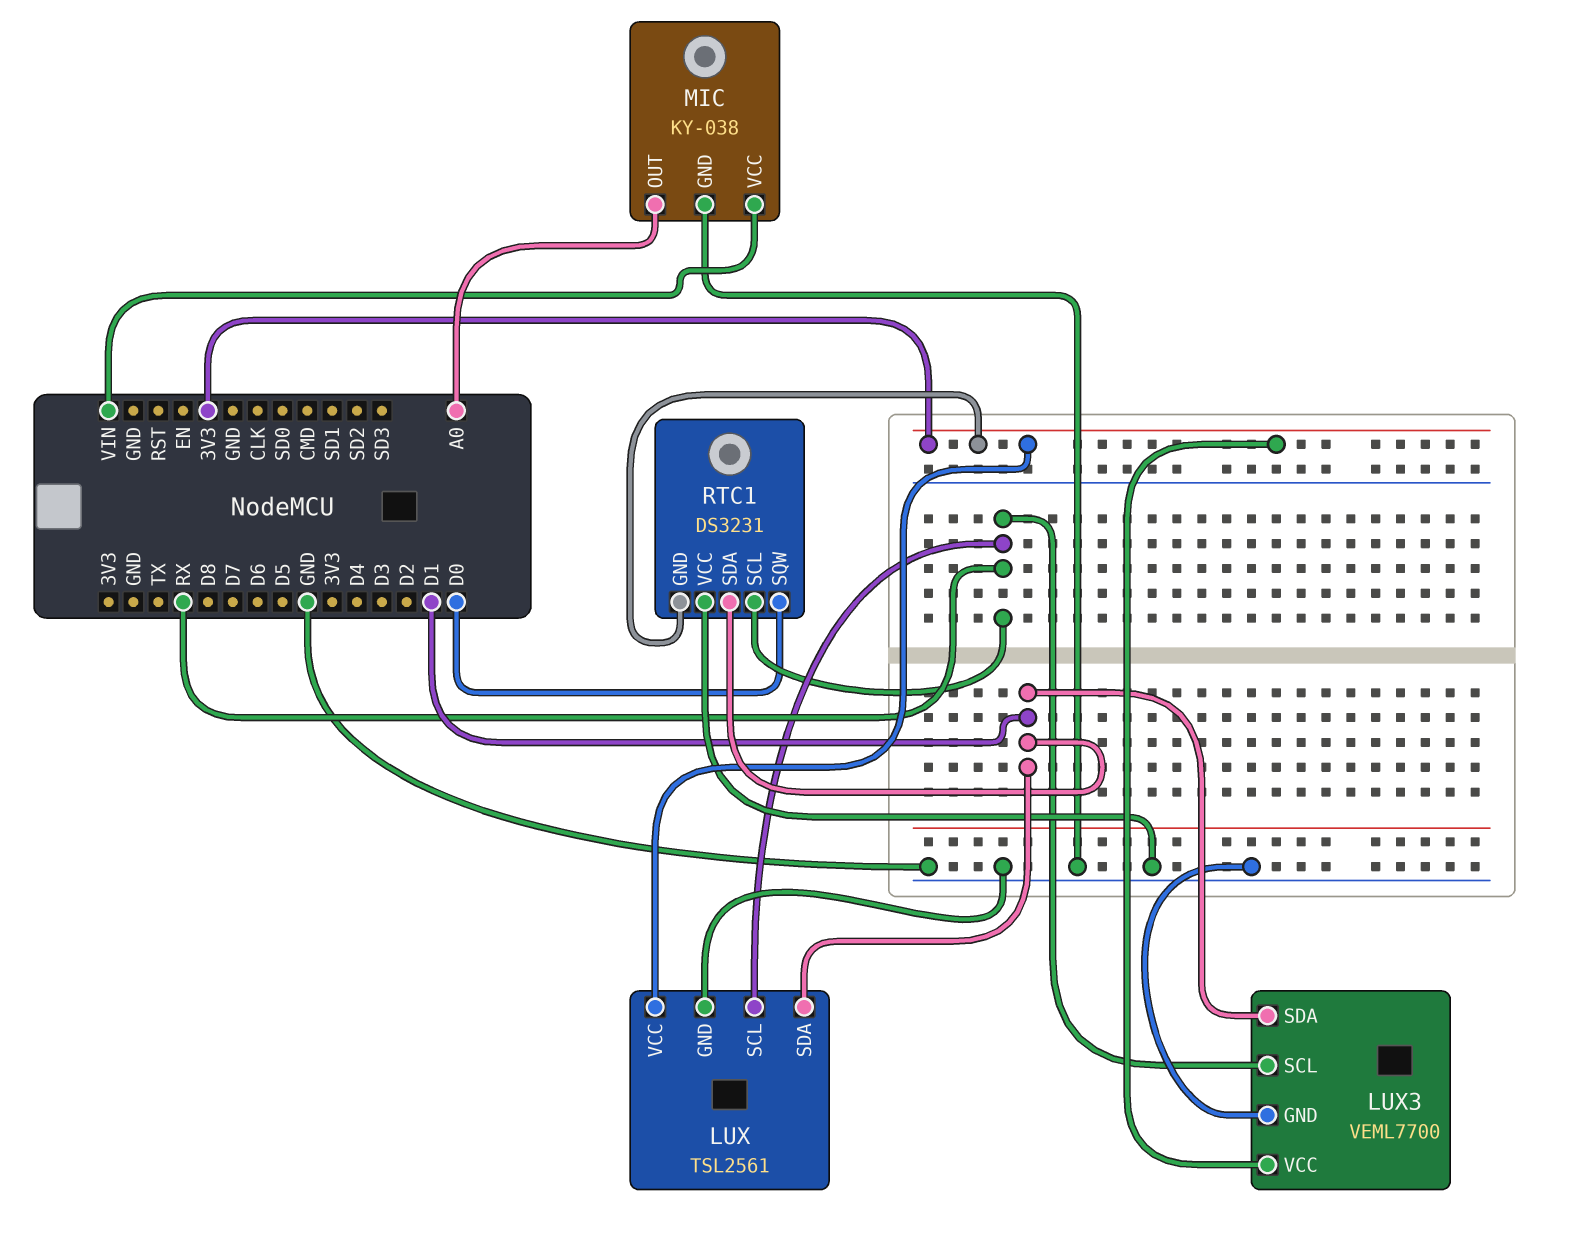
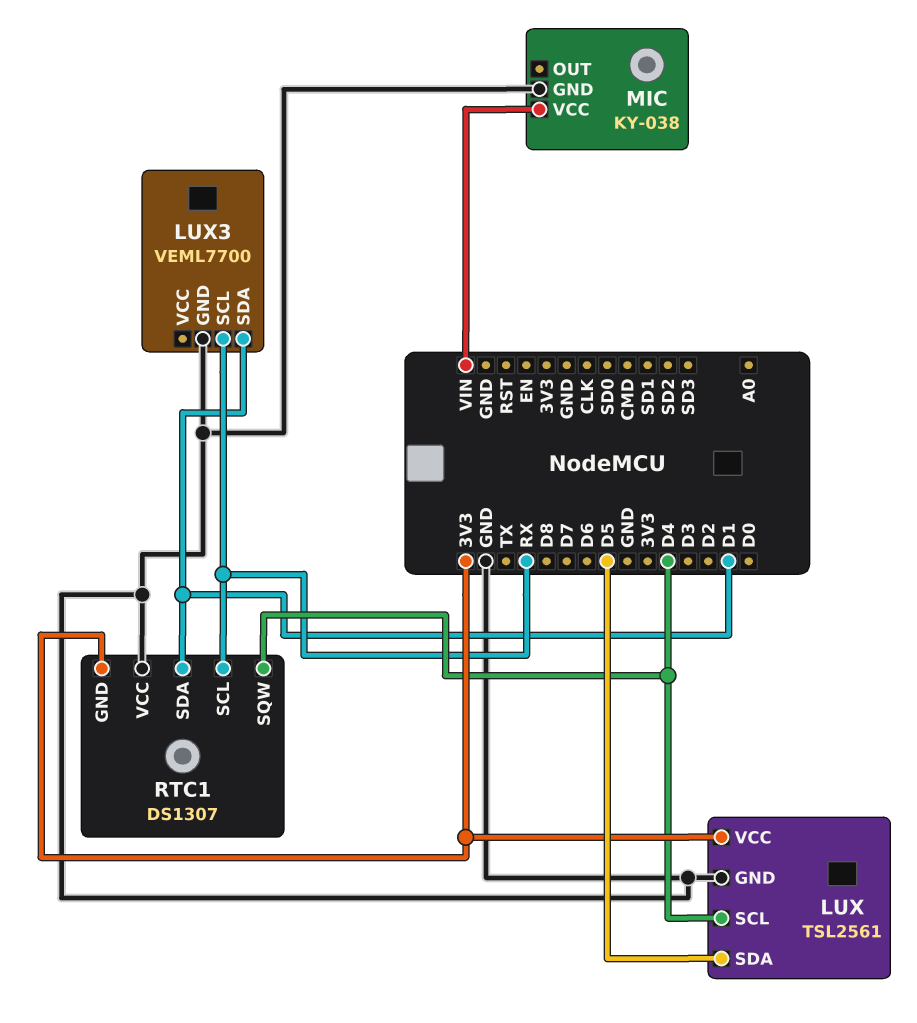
LUX pin SCL: RX -> D4
LUX pin SDA: D1 -> D5
LUX3 pin VCC: 3V3 -> none
MIC pin OUT: A0 -> none
RTC1: DS3231 -> DS1307
RTC1 pin SQW: D0 -> D4

